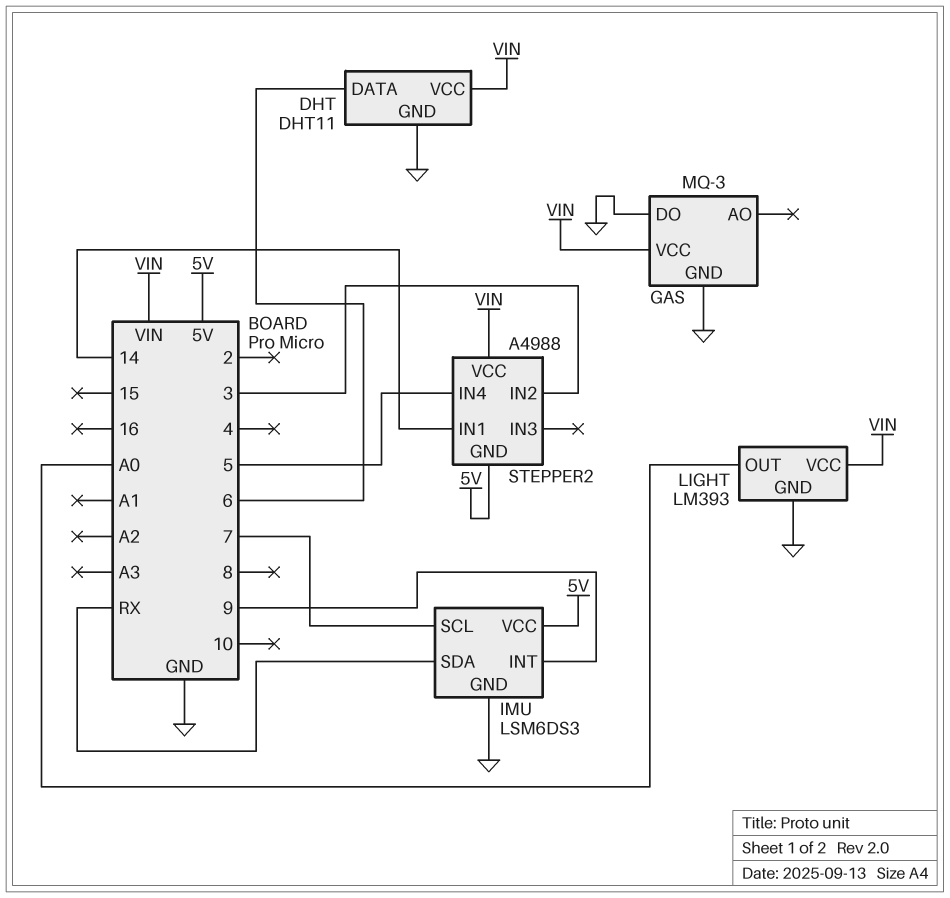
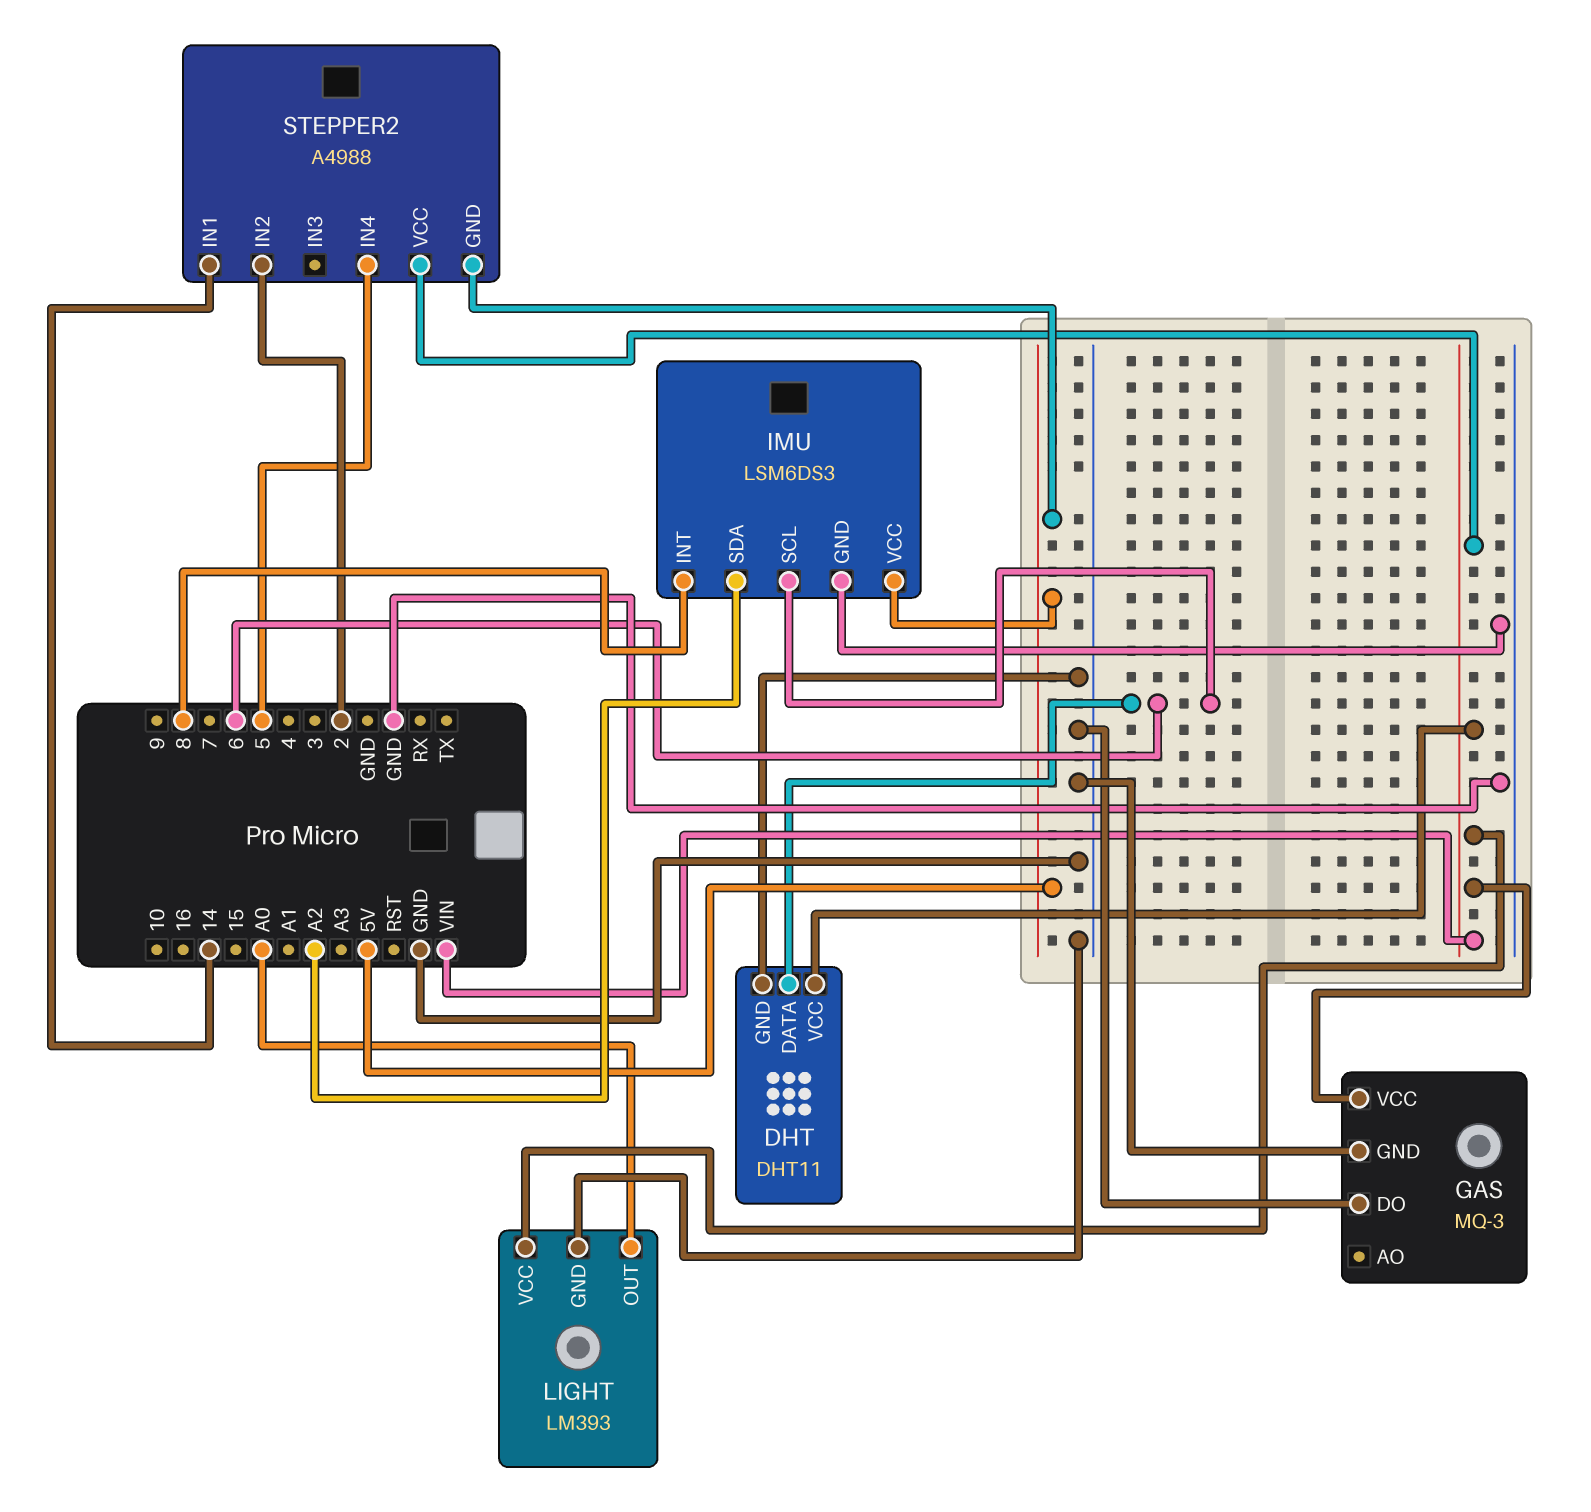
IMU pin INT: 9 -> 8
IMU pin SCL: 7 -> 6
IMU pin SDA: RX -> A2
STEPPER2 pin IN2: 3 -> 2

